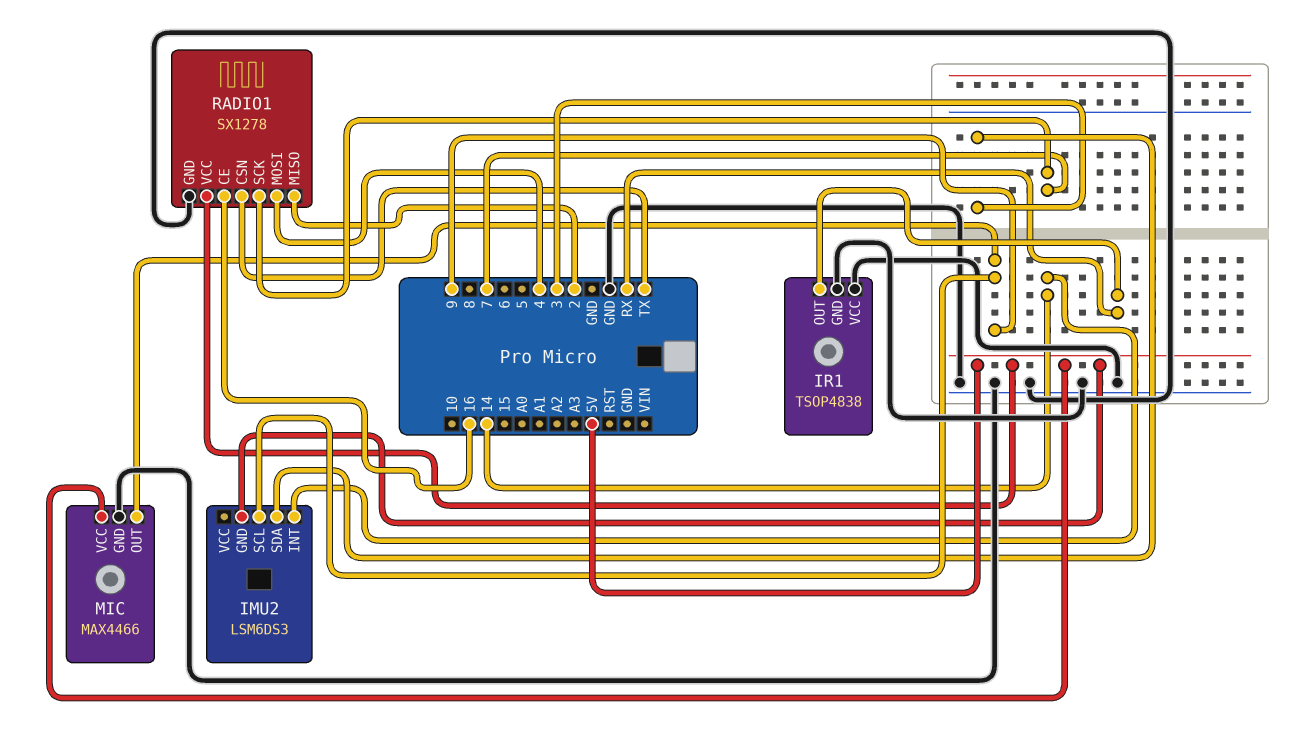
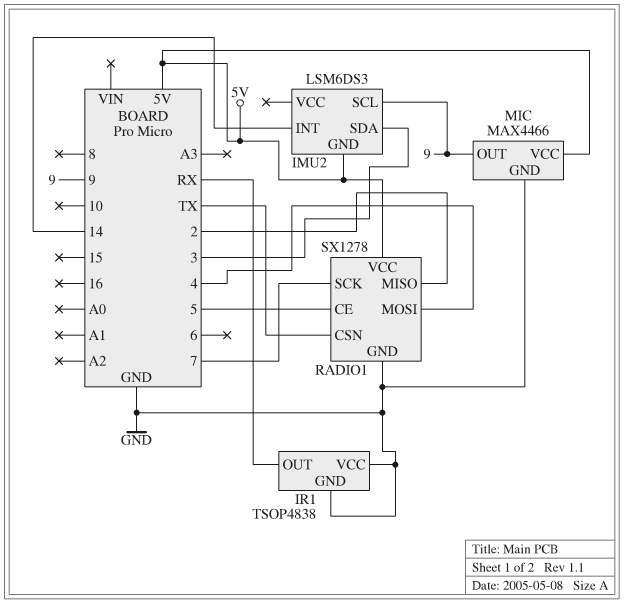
RADIO1 pin CE: 16 -> 5

